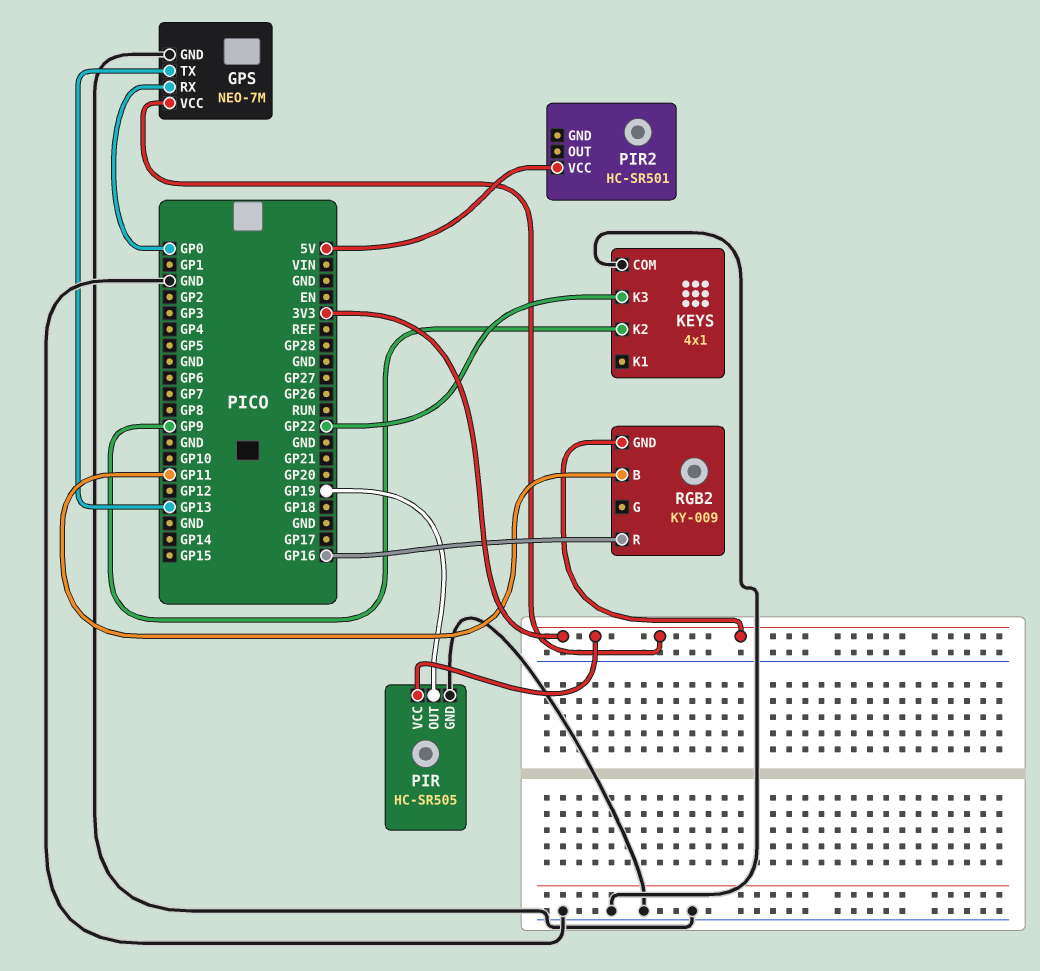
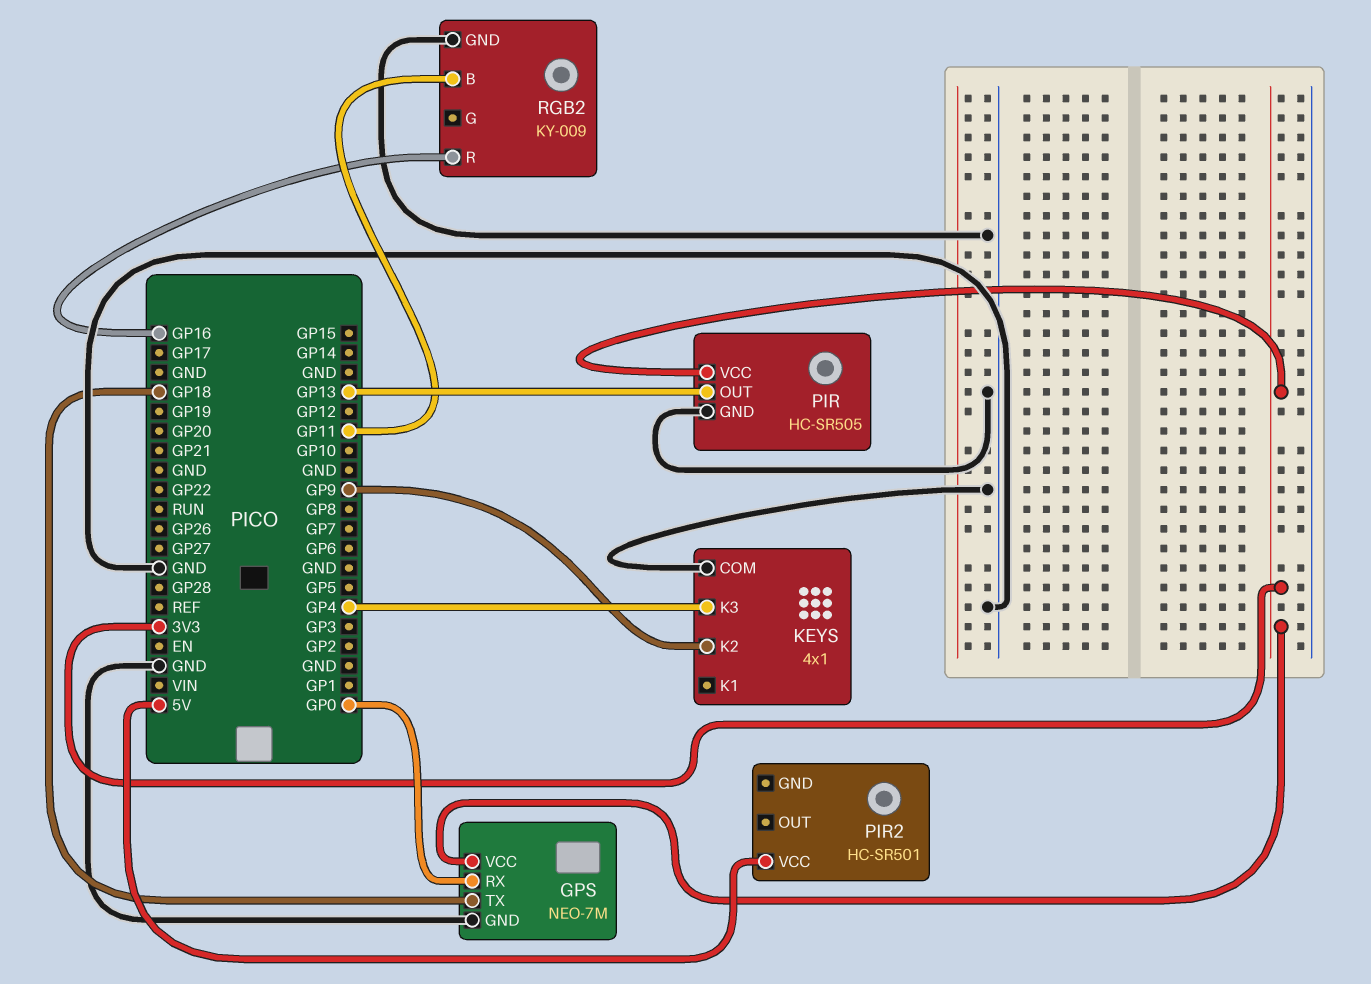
GPS pin TX: GP13 -> GP18
KEYS pin K3: GP22 -> GP4
PIR pin OUT: GP19 -> GP13
RGB2 pin GND: 3V3 -> GND

